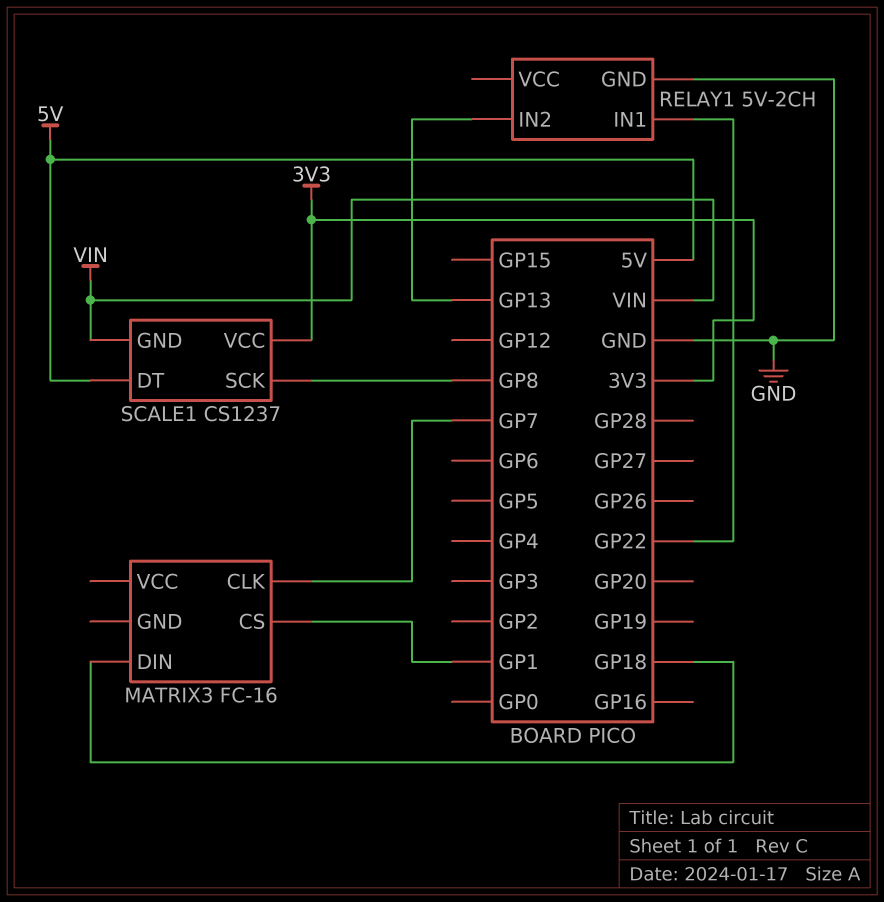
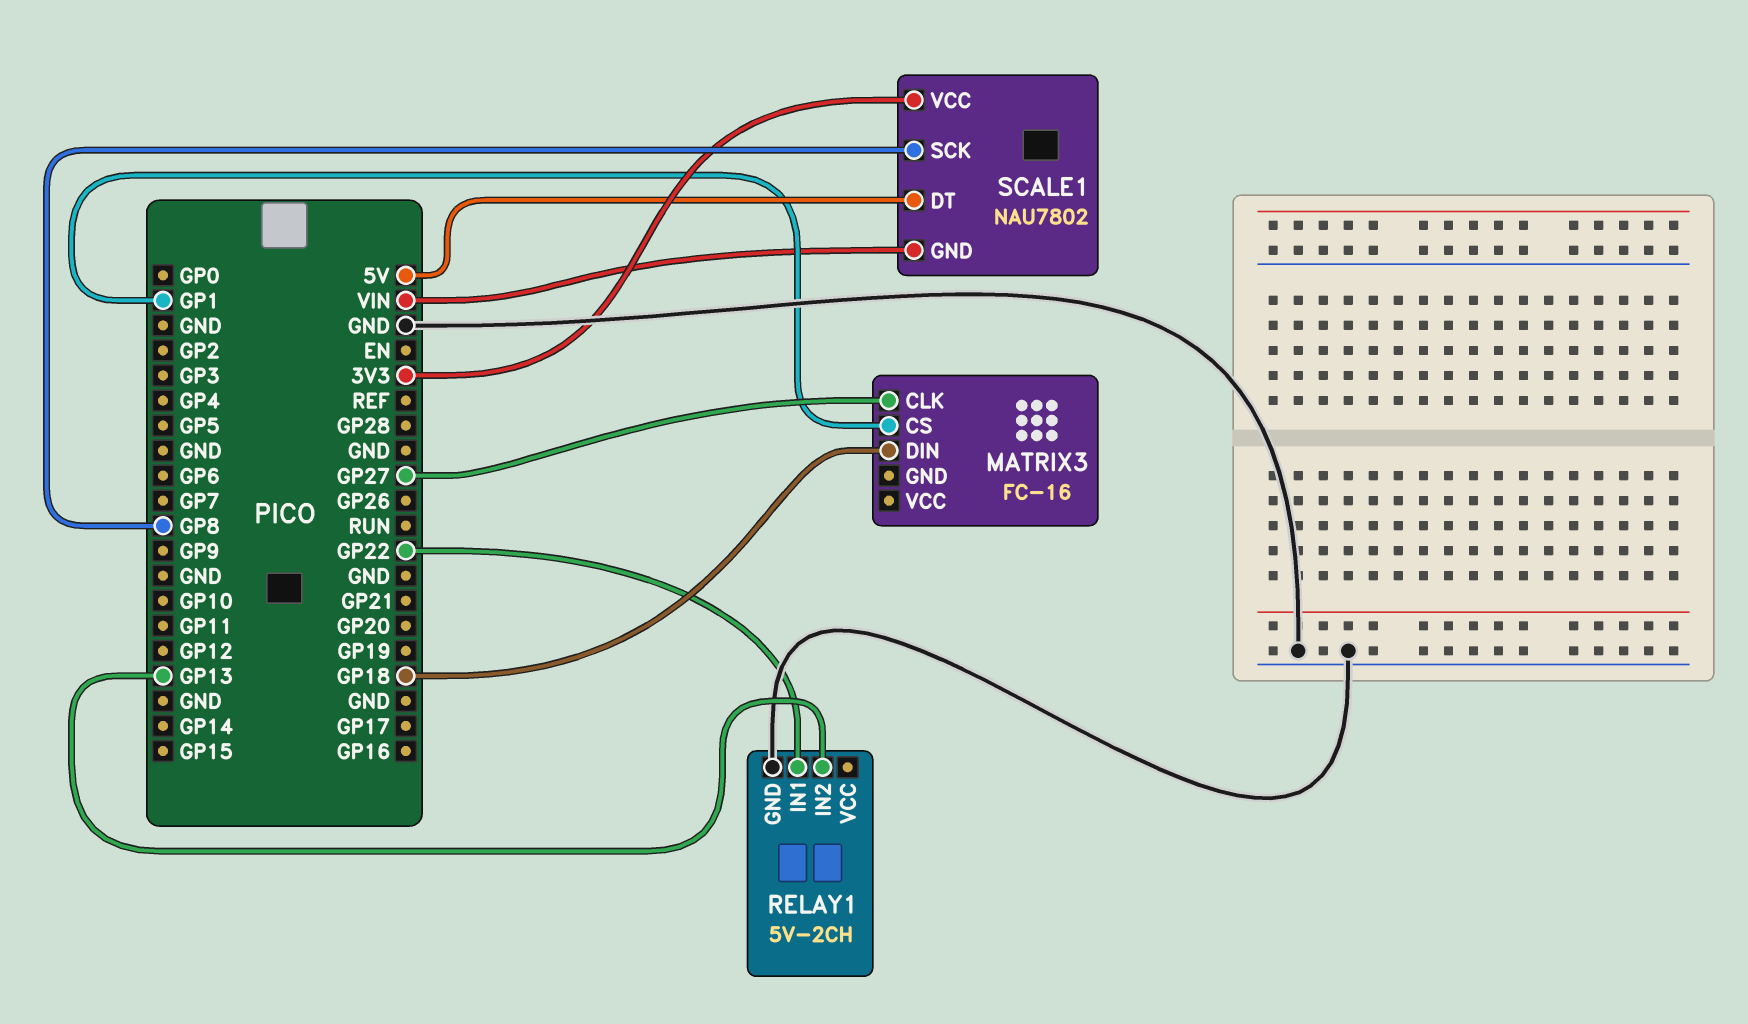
MATRIX3 pin CLK: GP7 -> GP27
SCALE1: CS1237 -> NAU7802

